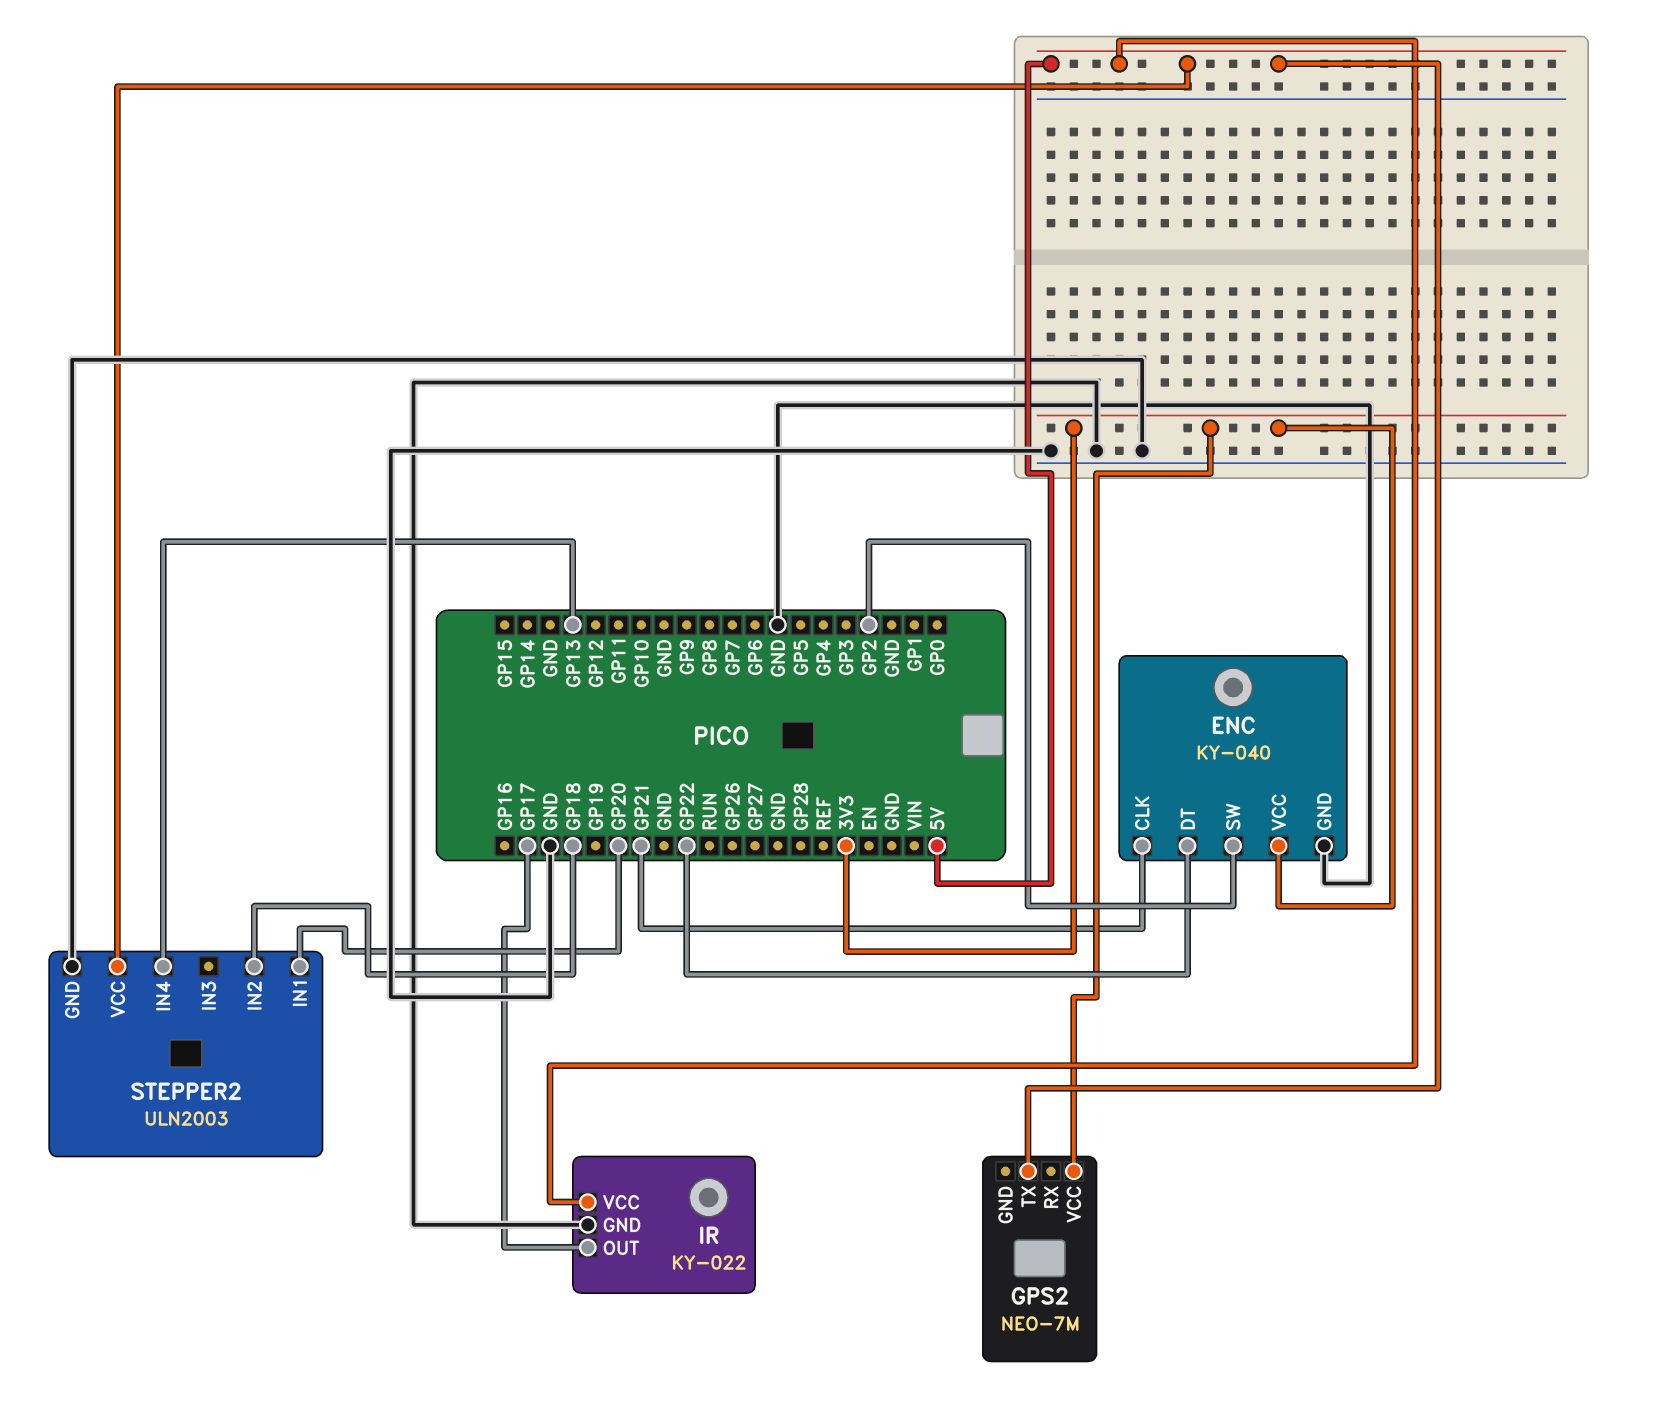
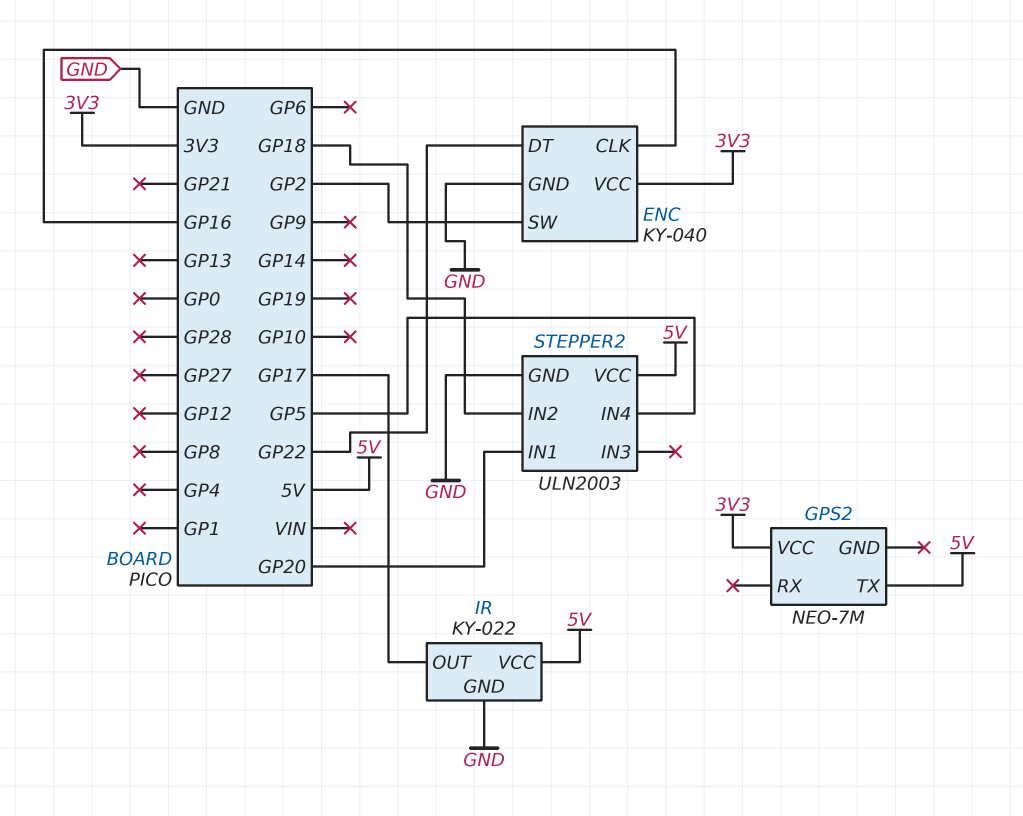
ENC pin CLK: GP21 -> GP16
STEPPER2 pin IN4: GP13 -> GP5

